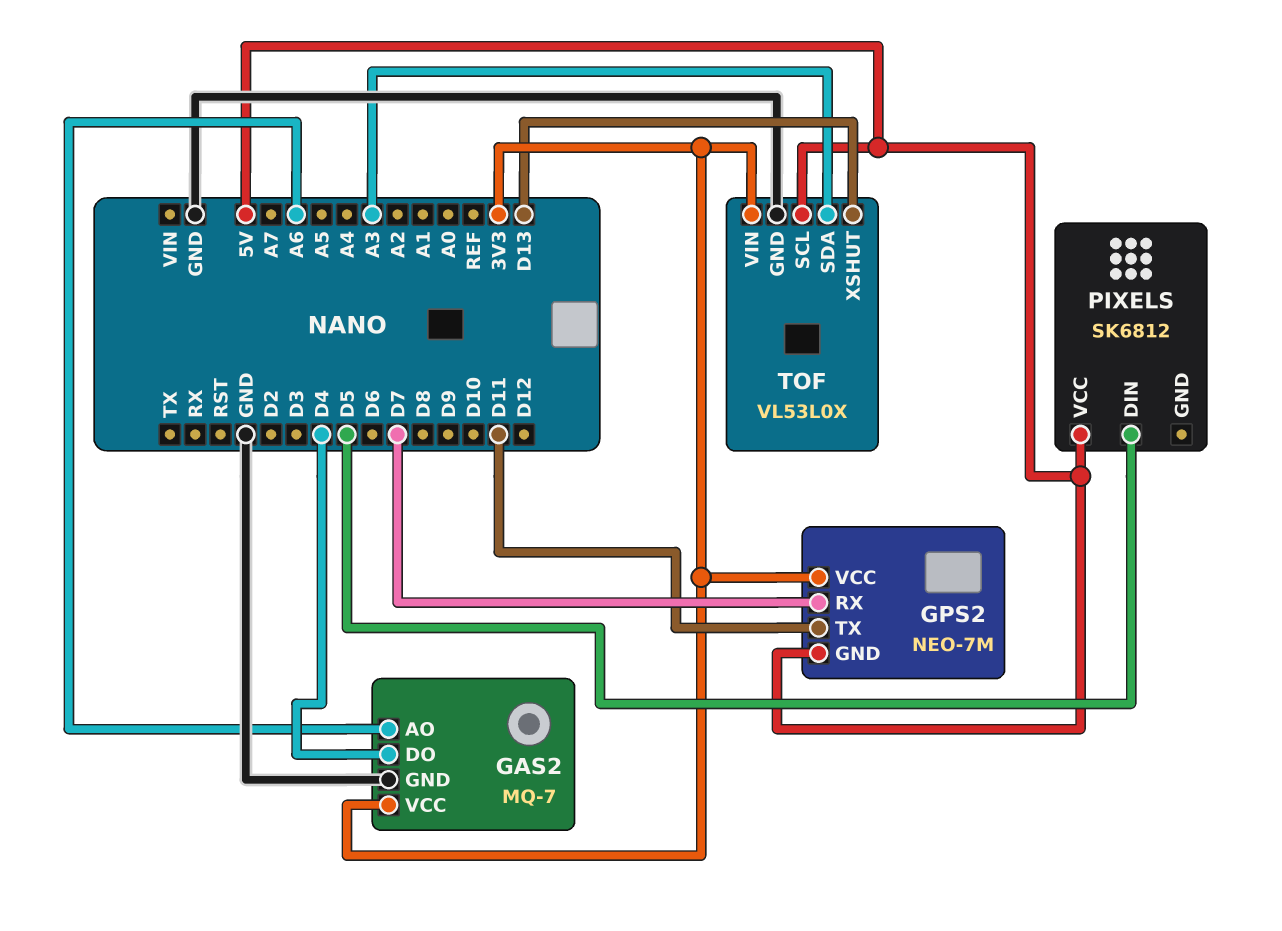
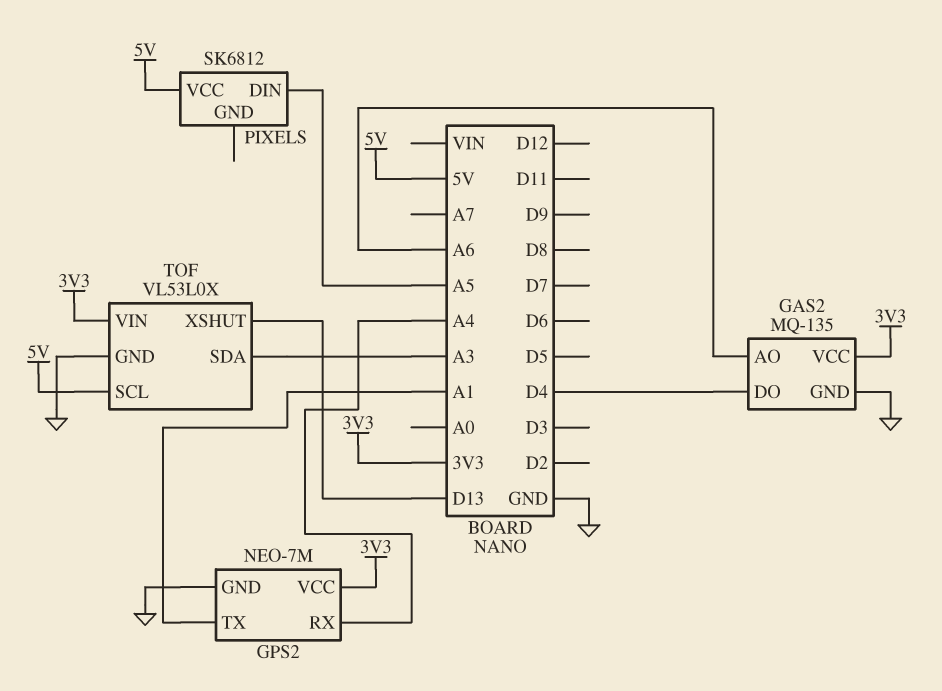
GAS2: MQ-7 -> MQ-135
GPS2 pin GND: 5V -> GND
GPS2 pin RX: D7 -> A4
GPS2 pin TX: D11 -> A1
PIXELS pin DIN: D5 -> A5

